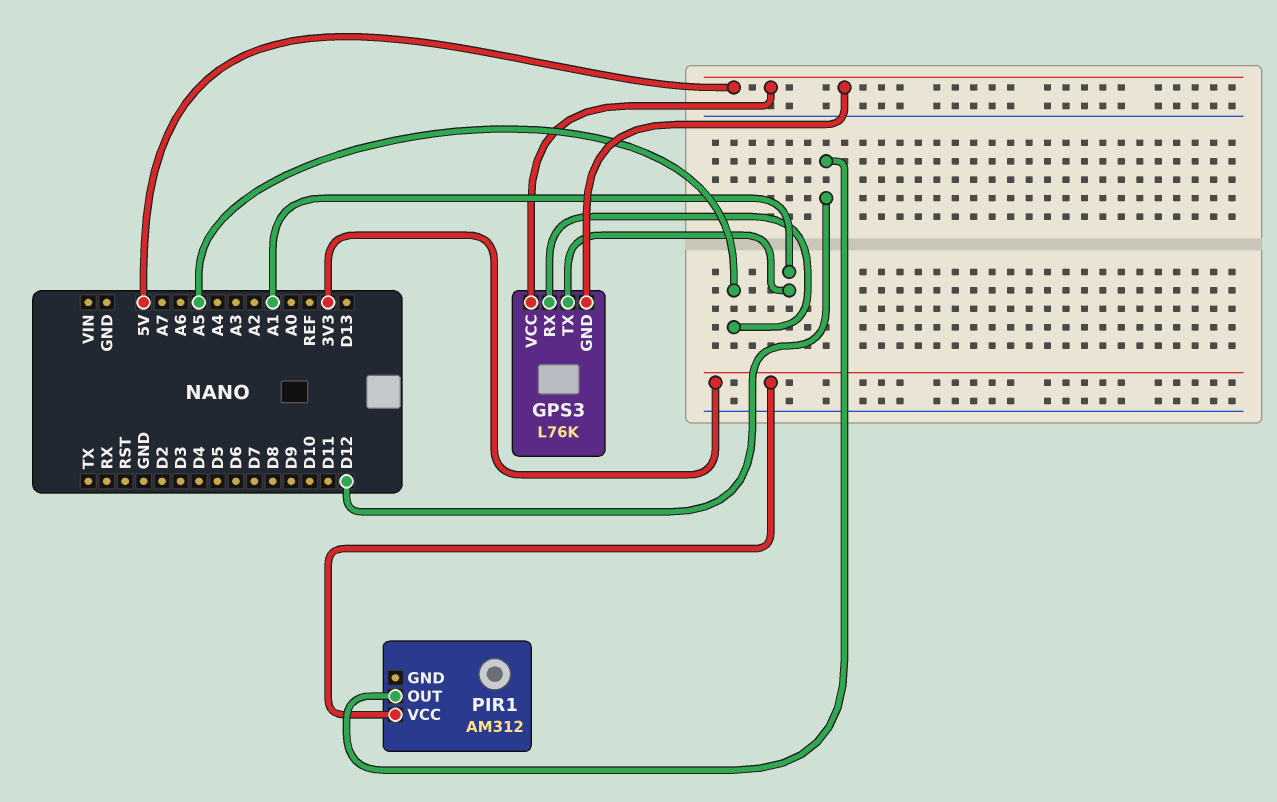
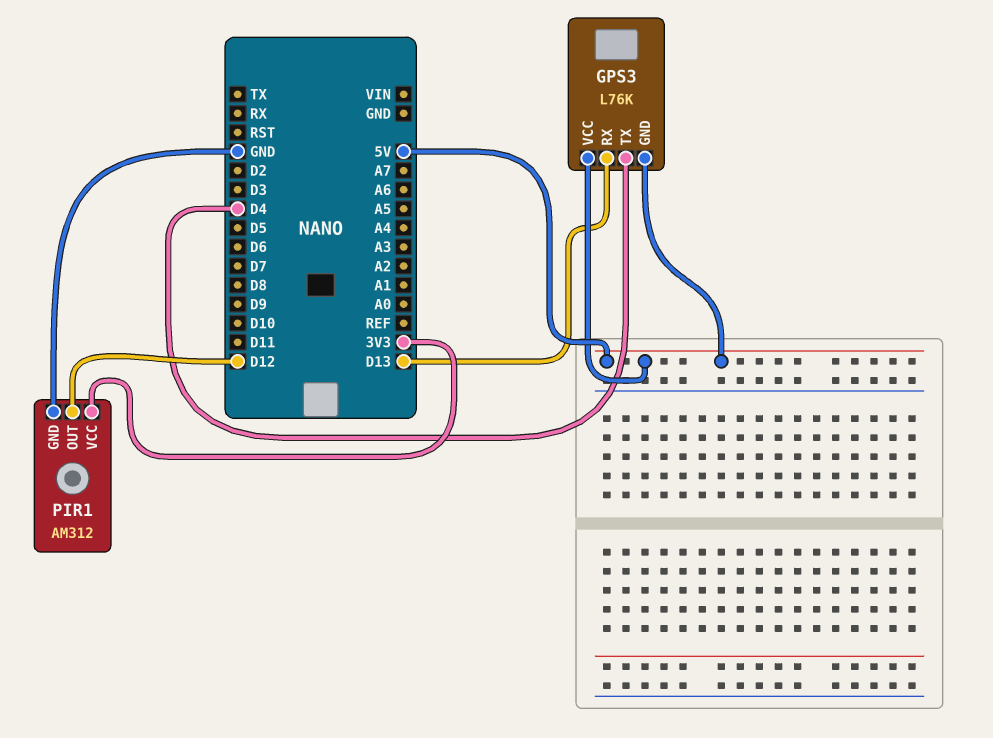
GPS3 pin RX: A5 -> D13
GPS3 pin TX: A1 -> D4
PIR1 pin GND: none -> GND

